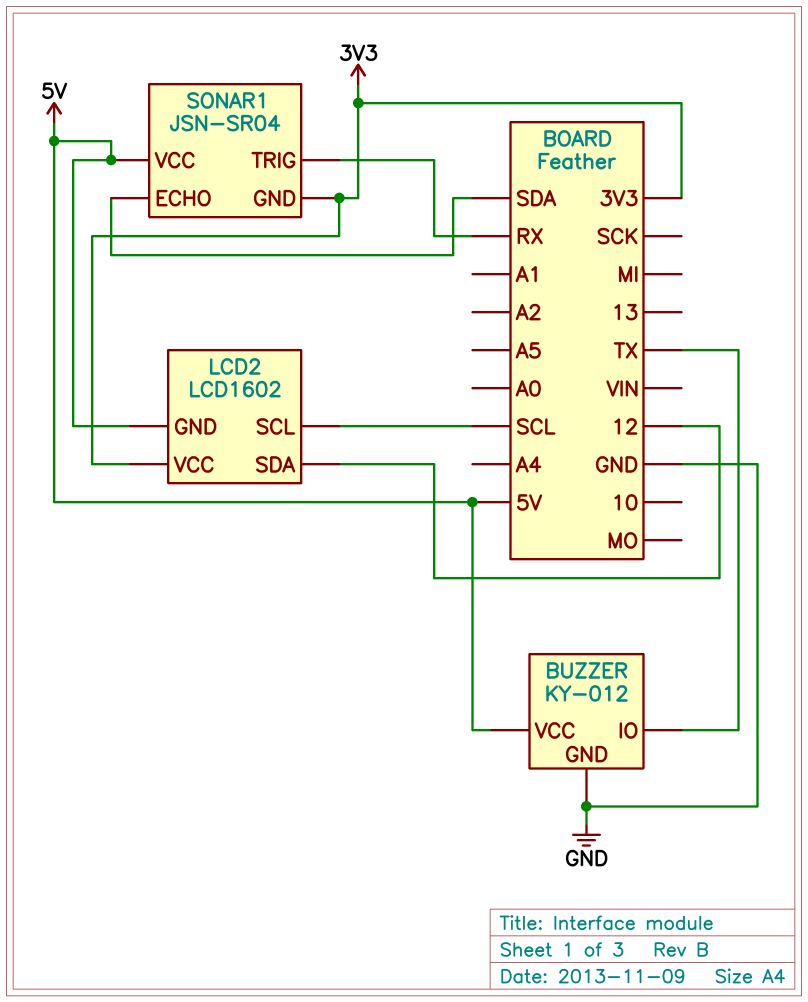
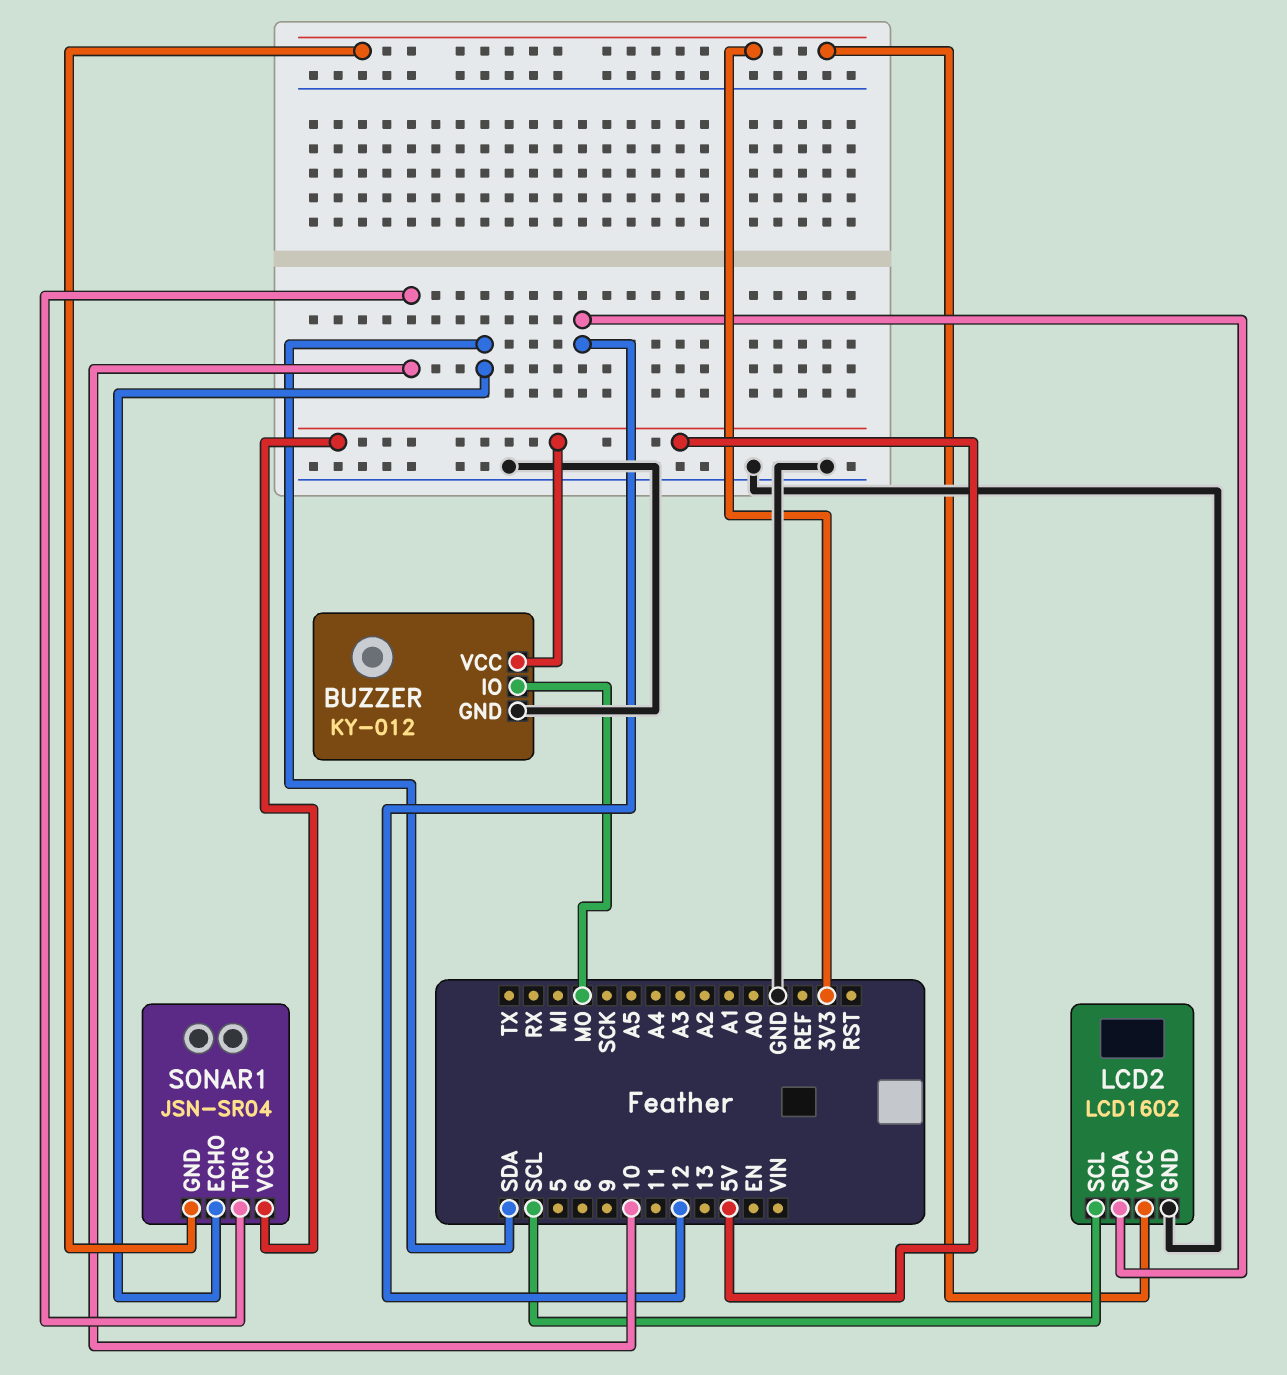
BUZZER pin IO: TX -> MO
LCD2 pin GND: 5V -> GND
SONAR1 pin TRIG: RX -> 10

